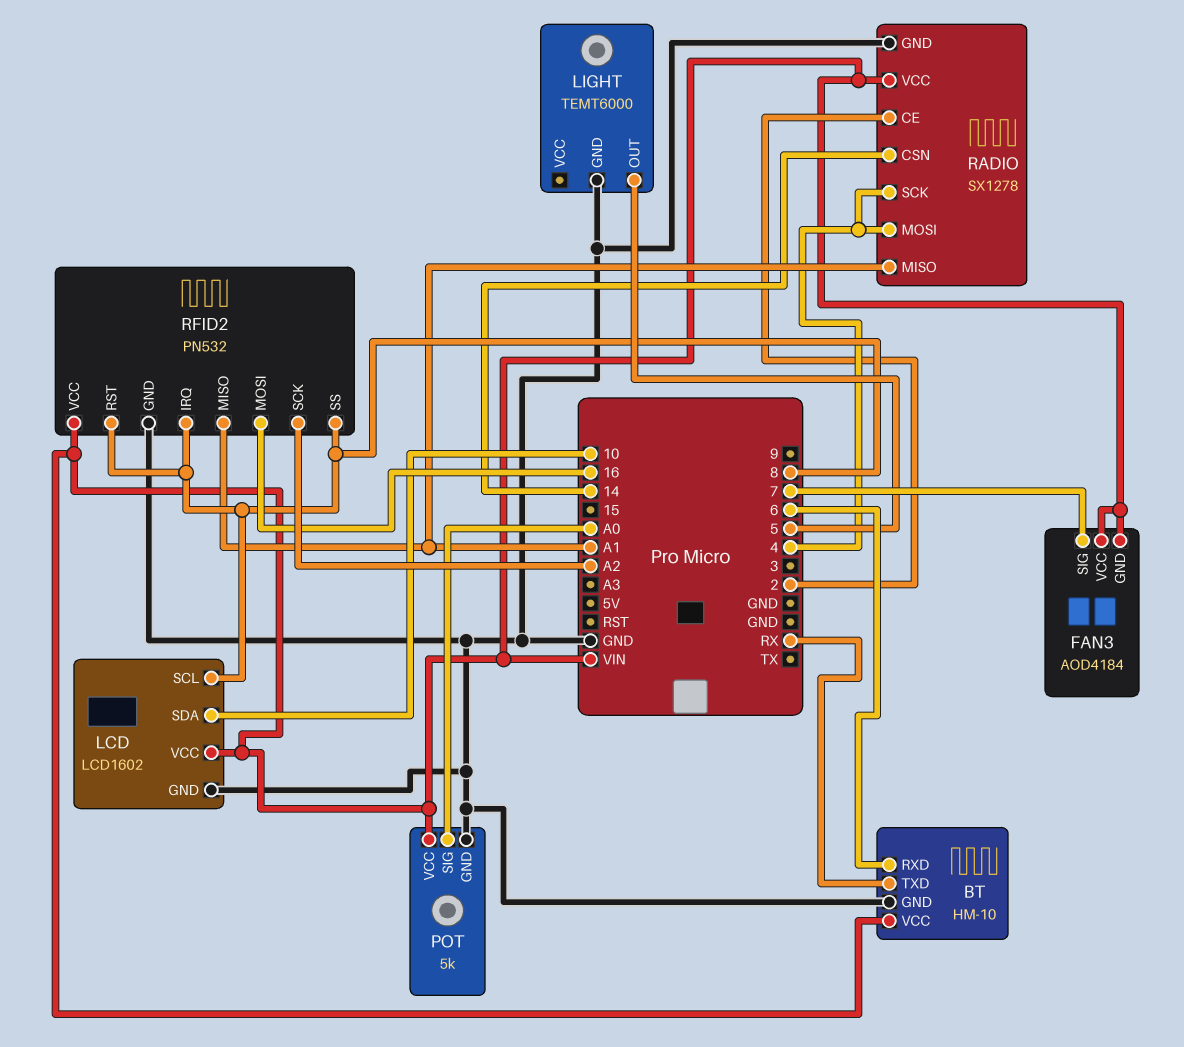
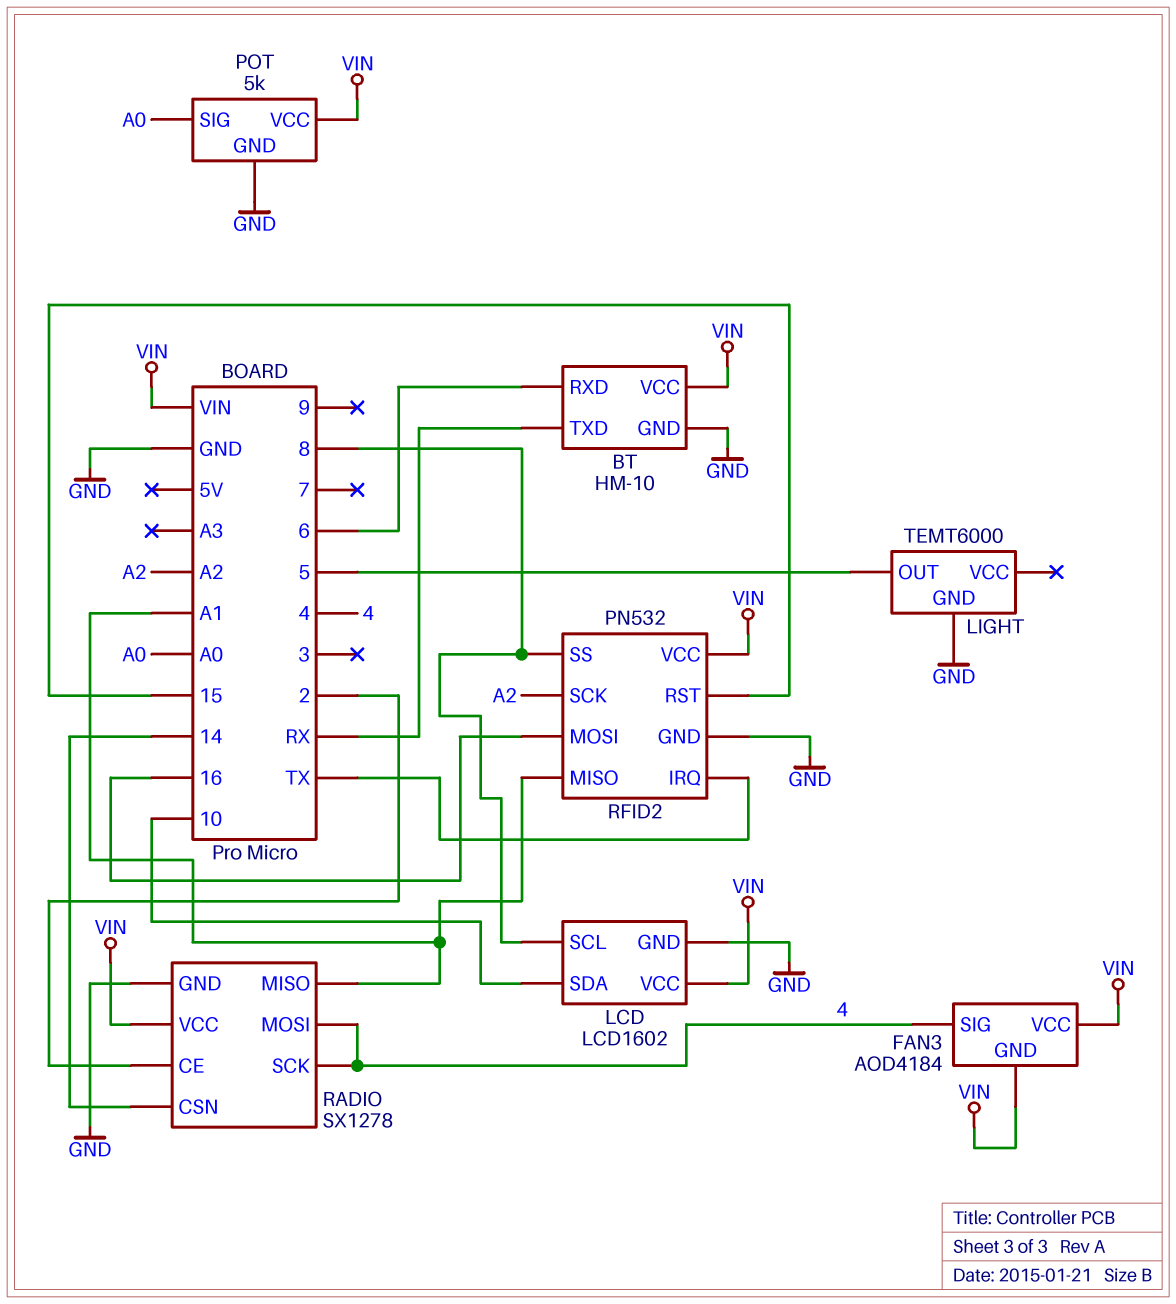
FAN3 pin SIG: 7 -> 4
RFID2 pin IRQ: 8 -> TX
RFID2 pin RST: 8 -> 15

